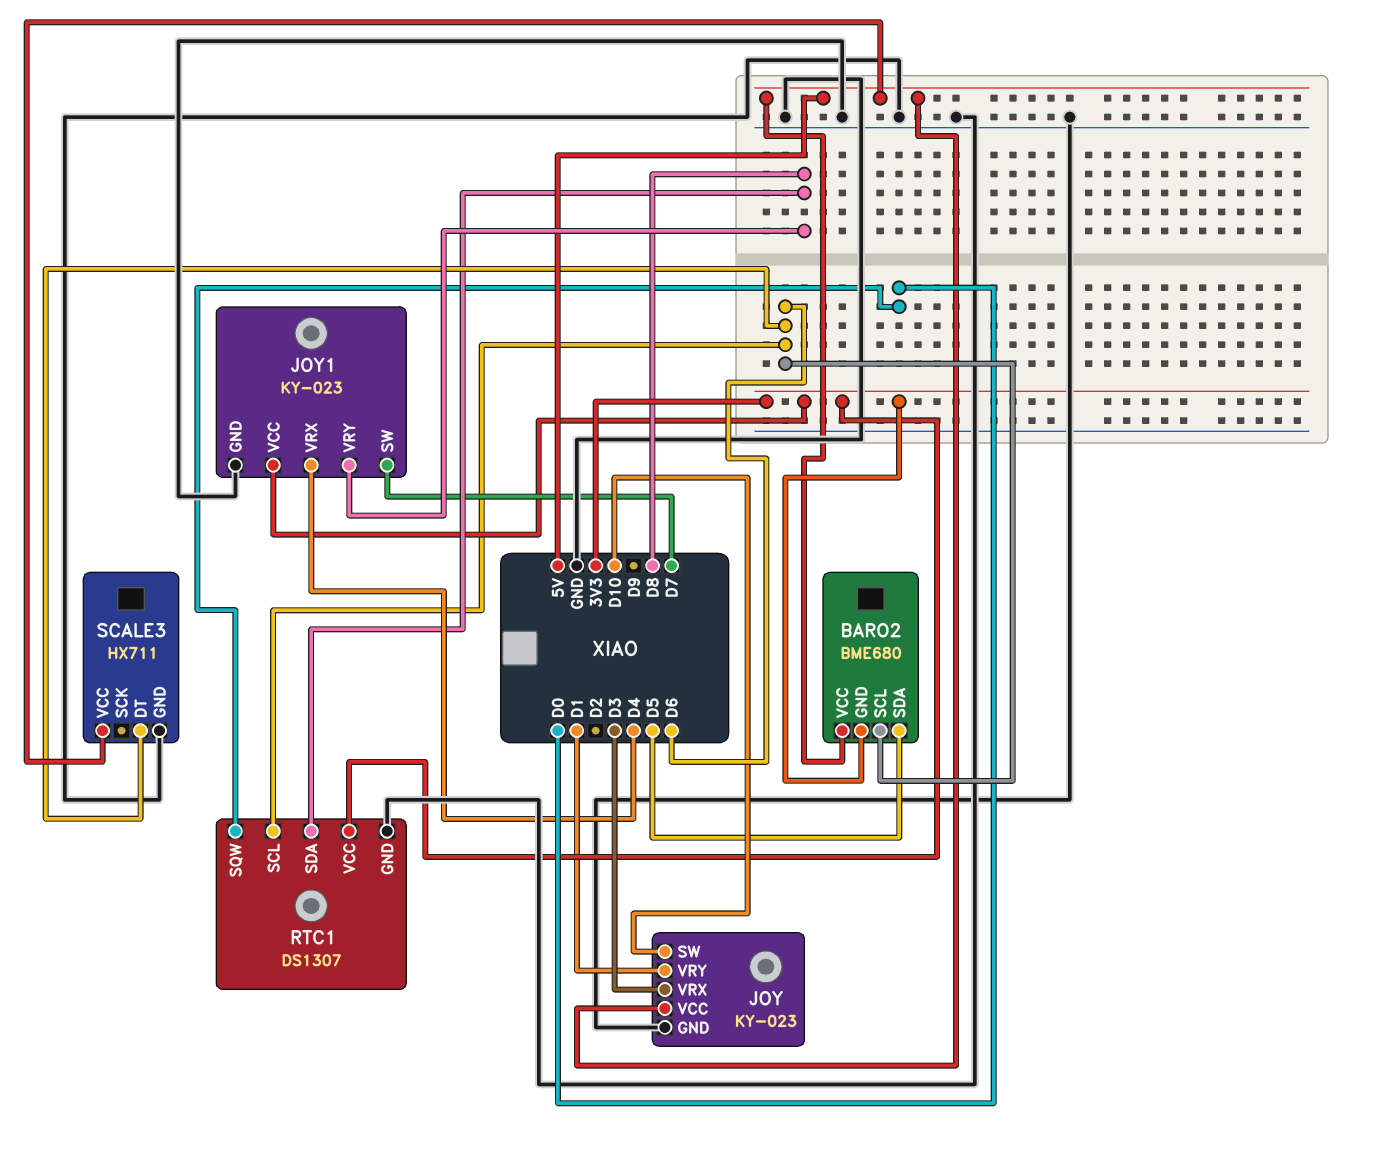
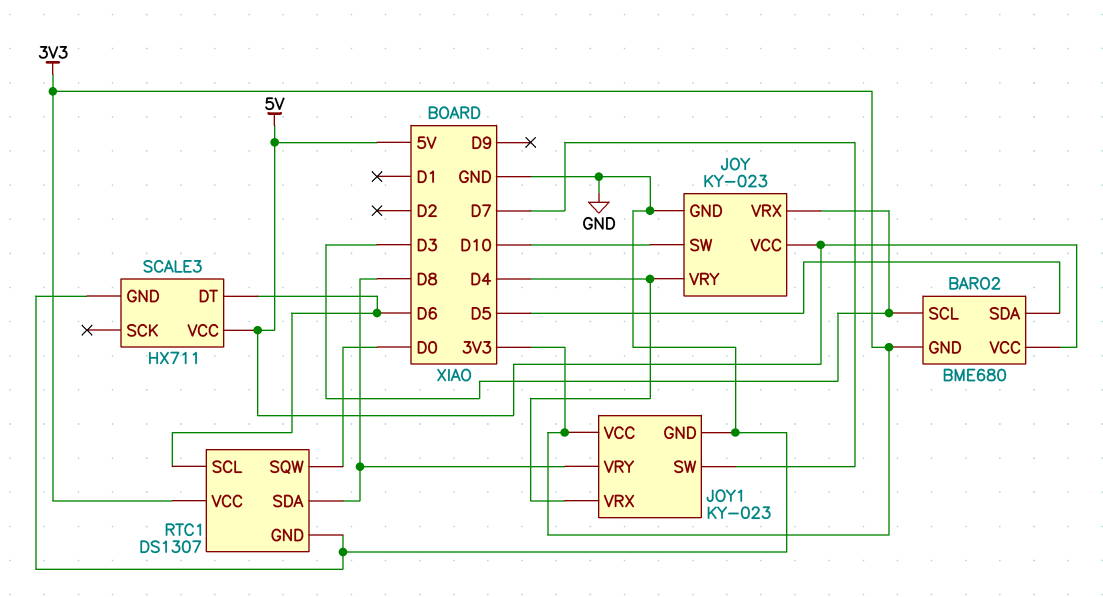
BARO2 pin SCL: D6 -> D3
JOY pin VRY: D1 -> D4

